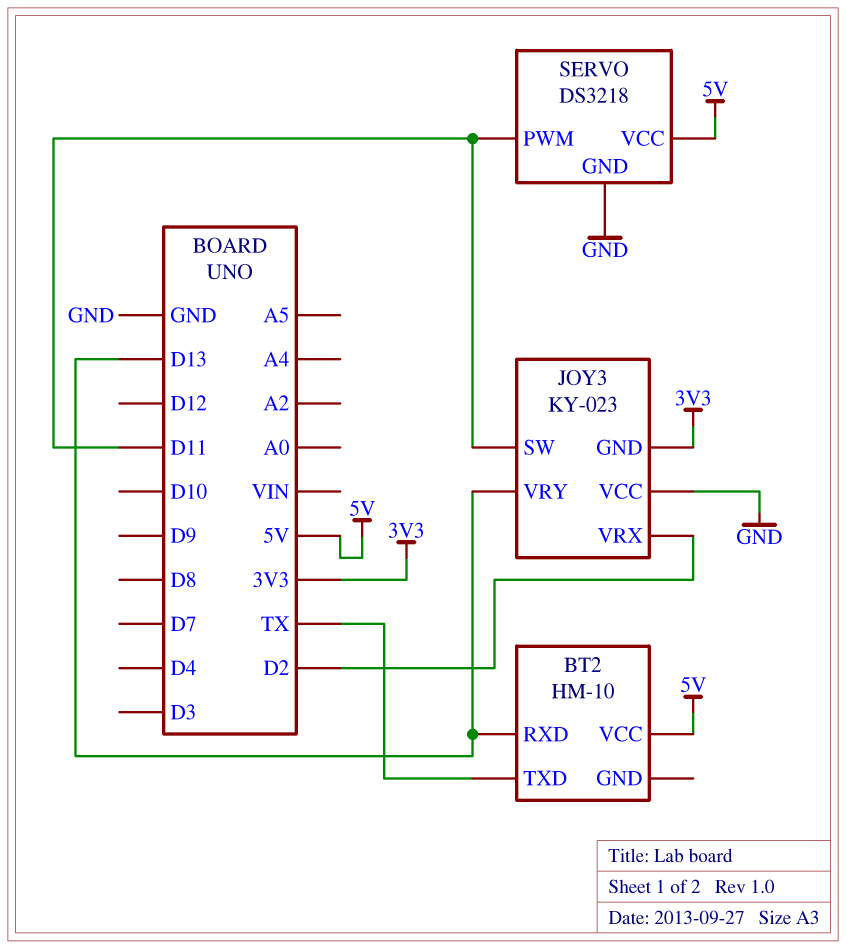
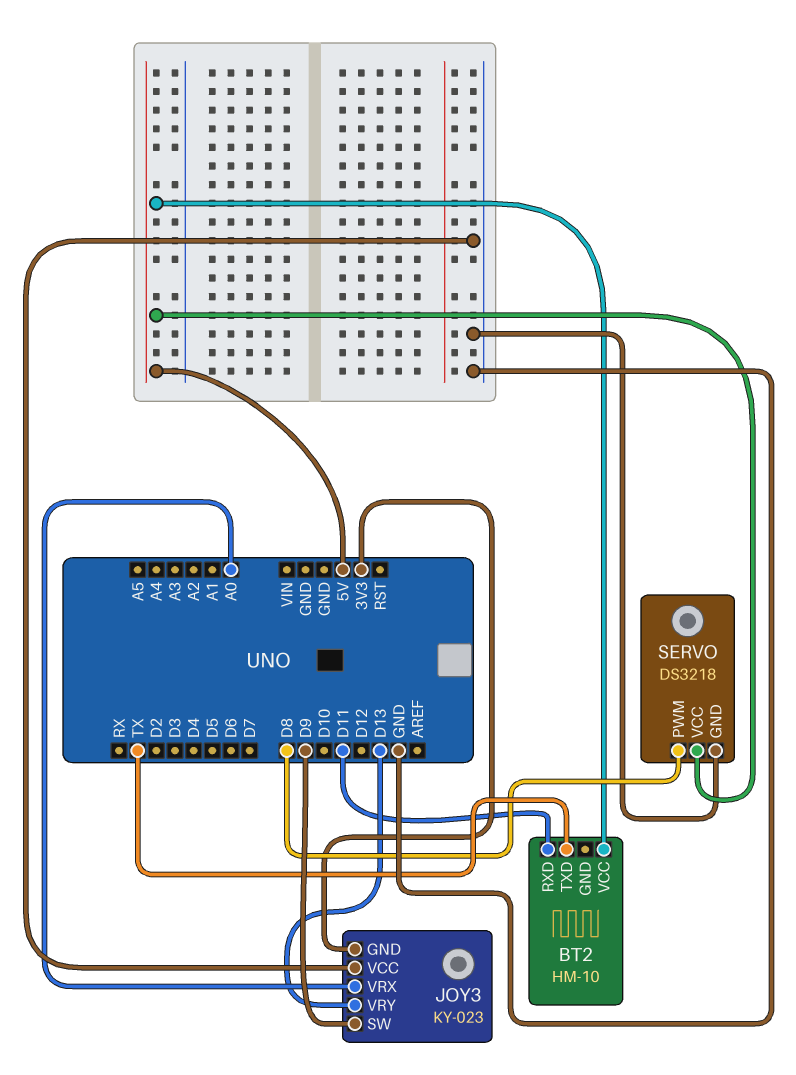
BT2 pin RXD: D13 -> D11
JOY3 pin SW: D11 -> D9
JOY3 pin VRX: D2 -> A0
SERVO pin PWM: D11 -> D8

